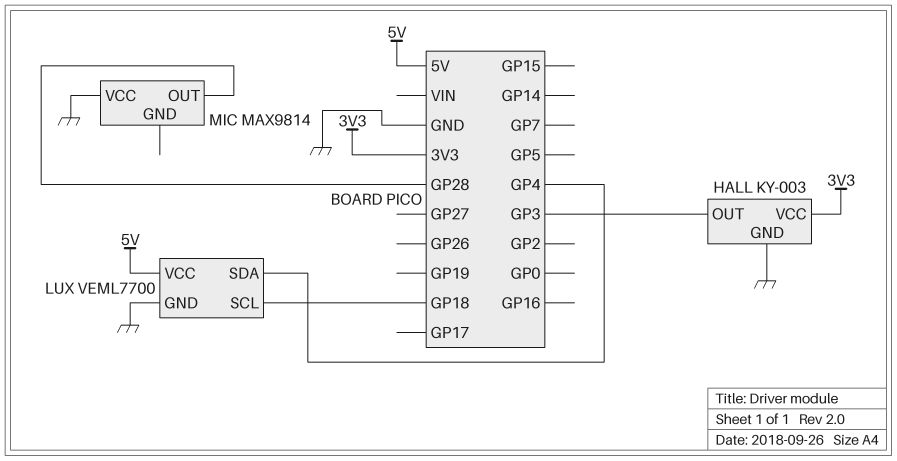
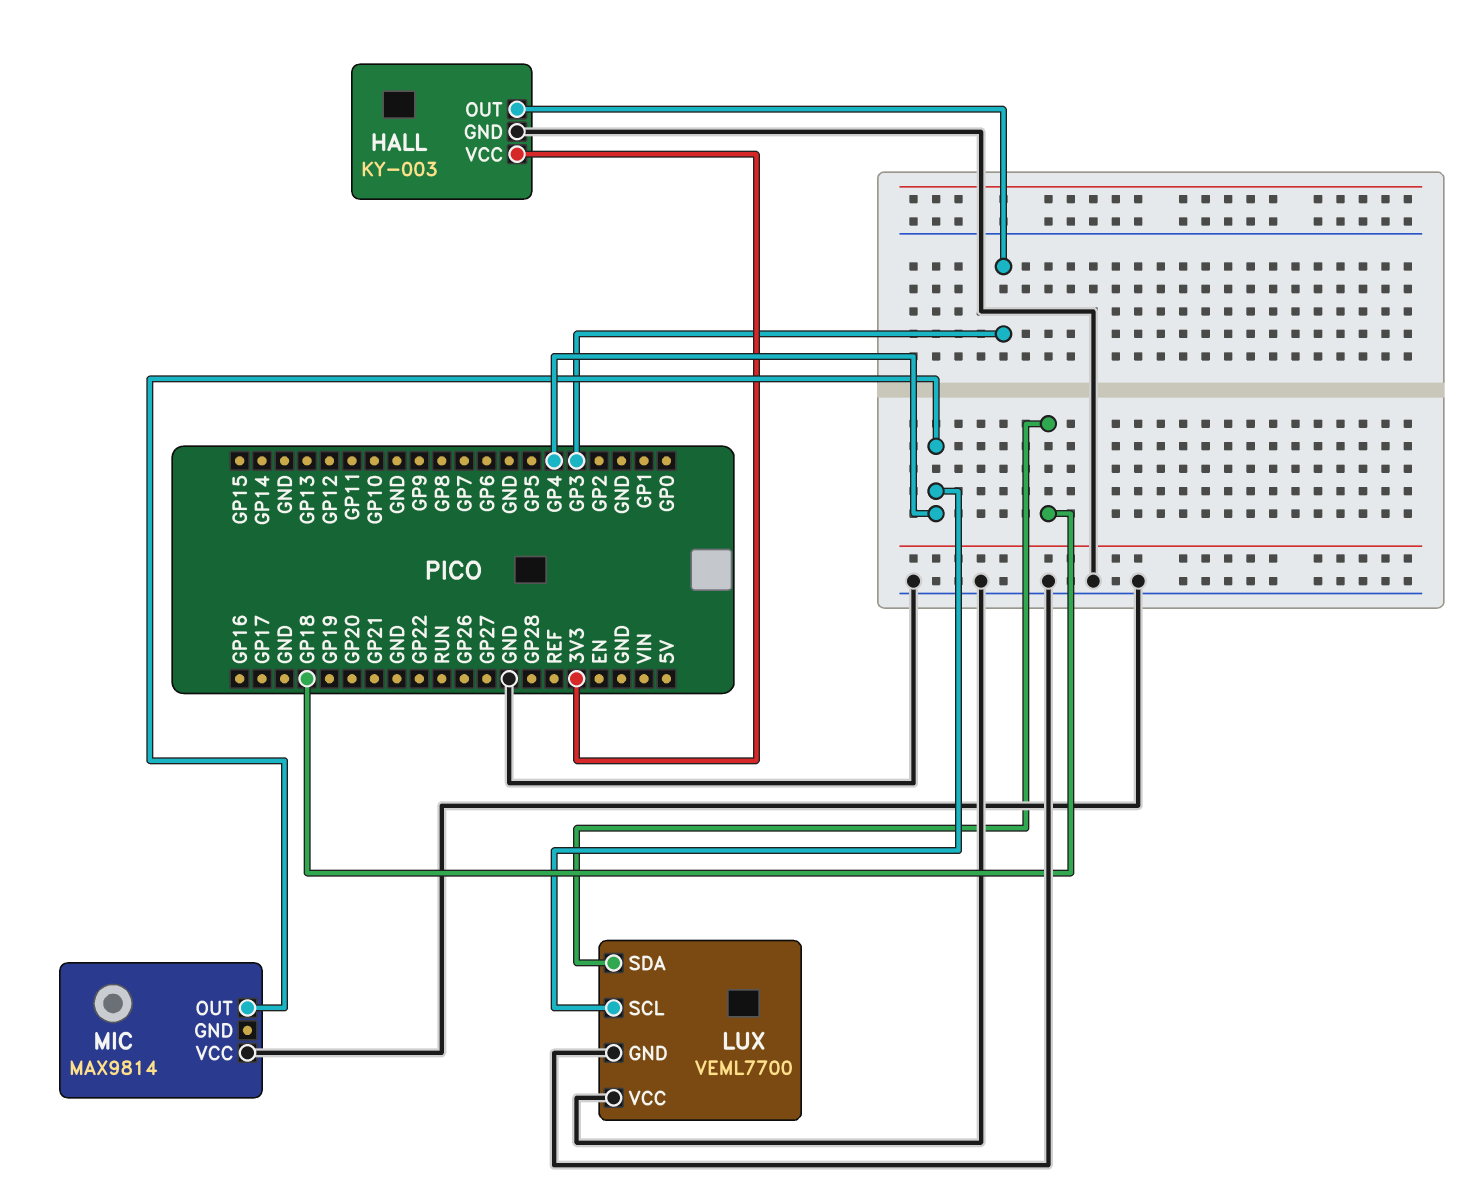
LUX pin SCL: GP18 -> GP4
LUX pin SDA: GP4 -> GP18
LUX pin VCC: 5V -> GND
MIC pin OUT: GP28 -> GP4

